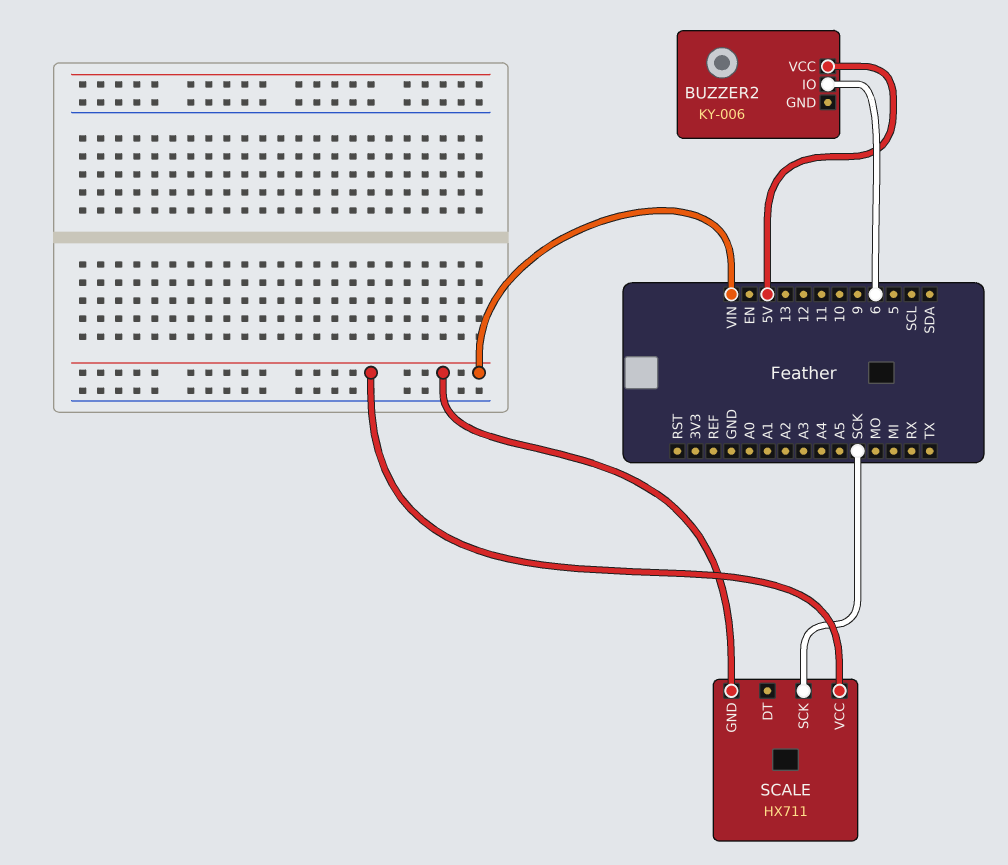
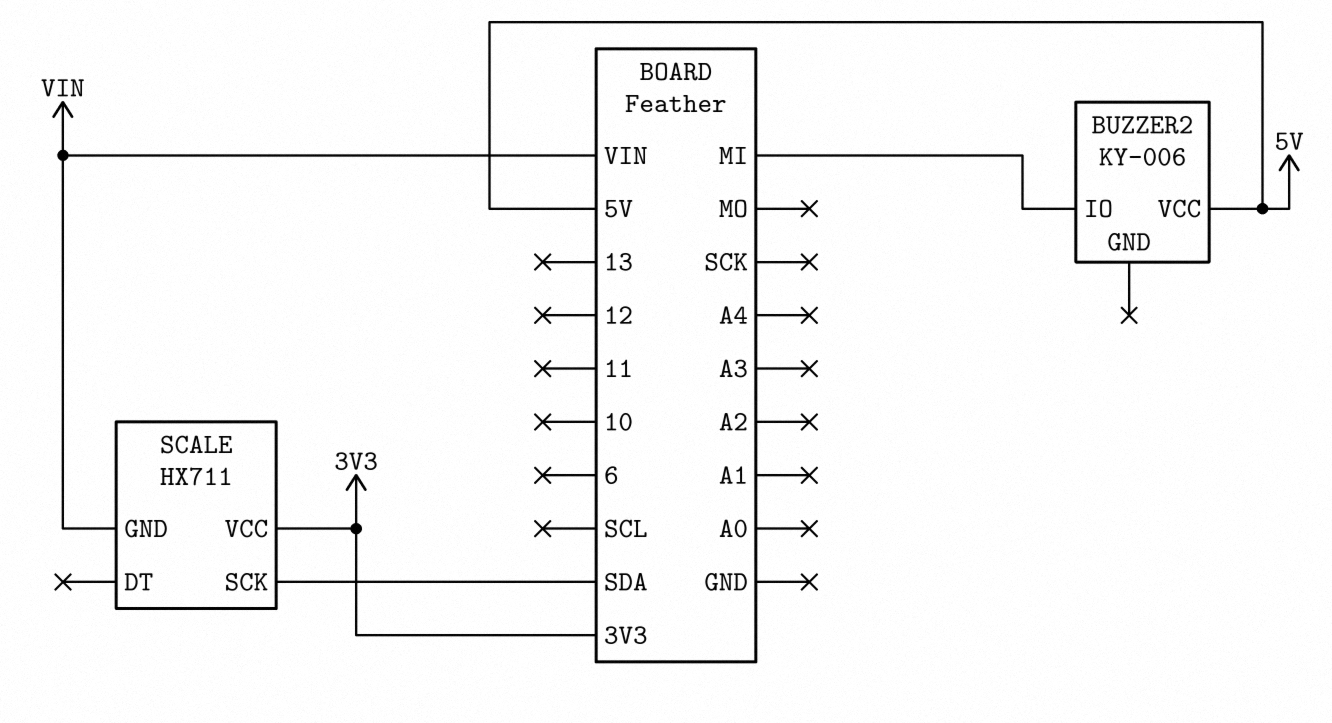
BUZZER2 pin IO: 6 -> MI
SCALE pin SCK: SCK -> SDA
SCALE pin VCC: VIN -> 3V3

